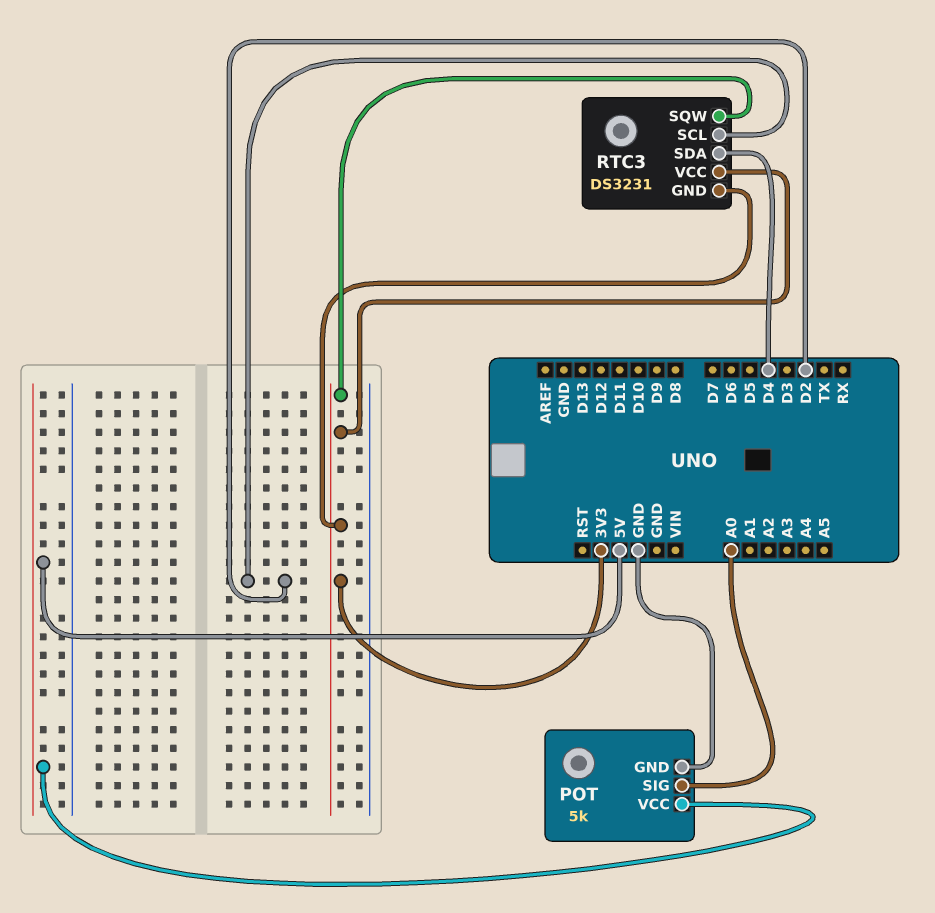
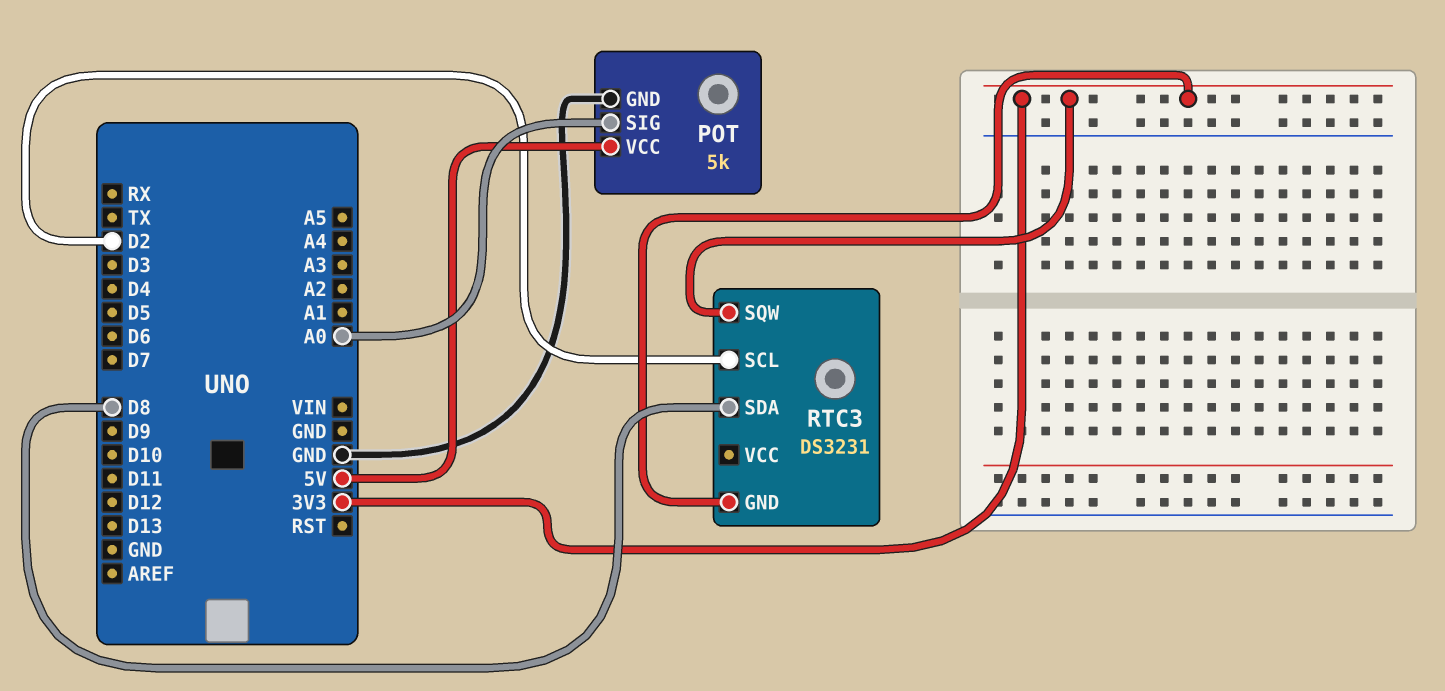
RTC3 pin SDA: D4 -> D8
RTC3 pin VCC: 3V3 -> none

